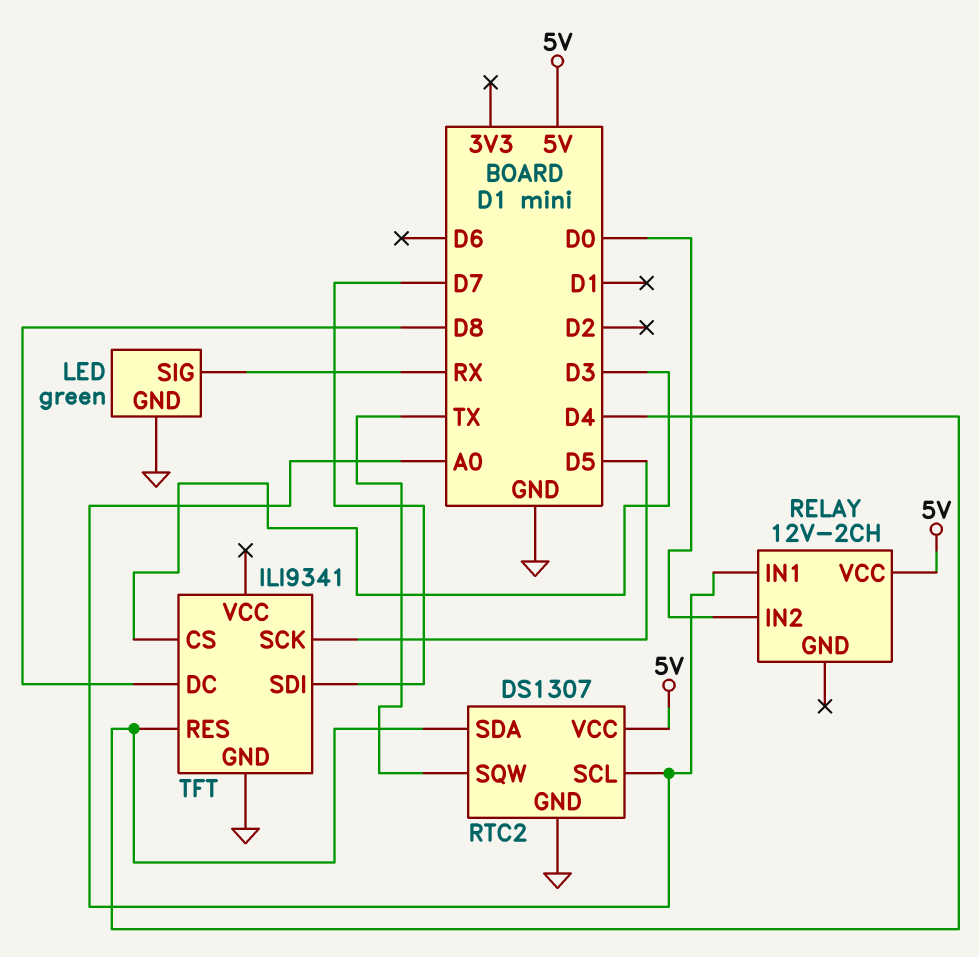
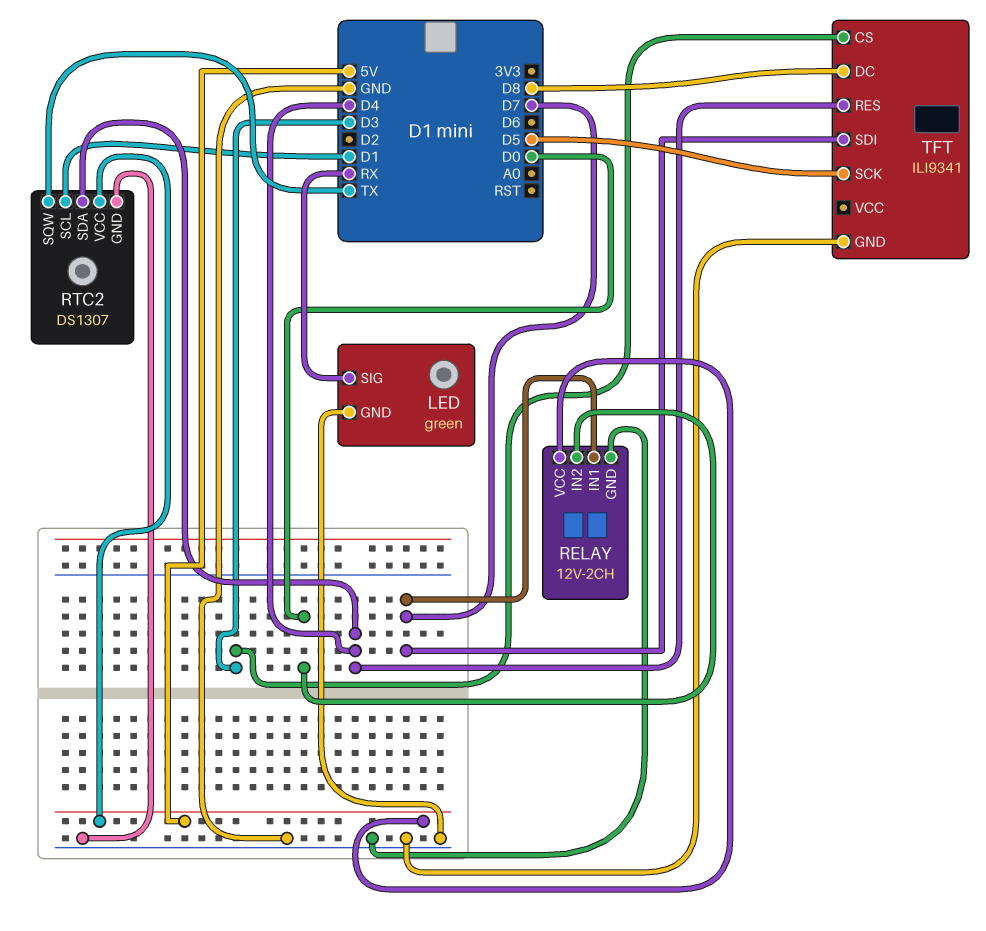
RELAY pin GND: none -> GND
RELAY pin IN1: A0 -> D7
RTC2 pin SCL: A0 -> D1

